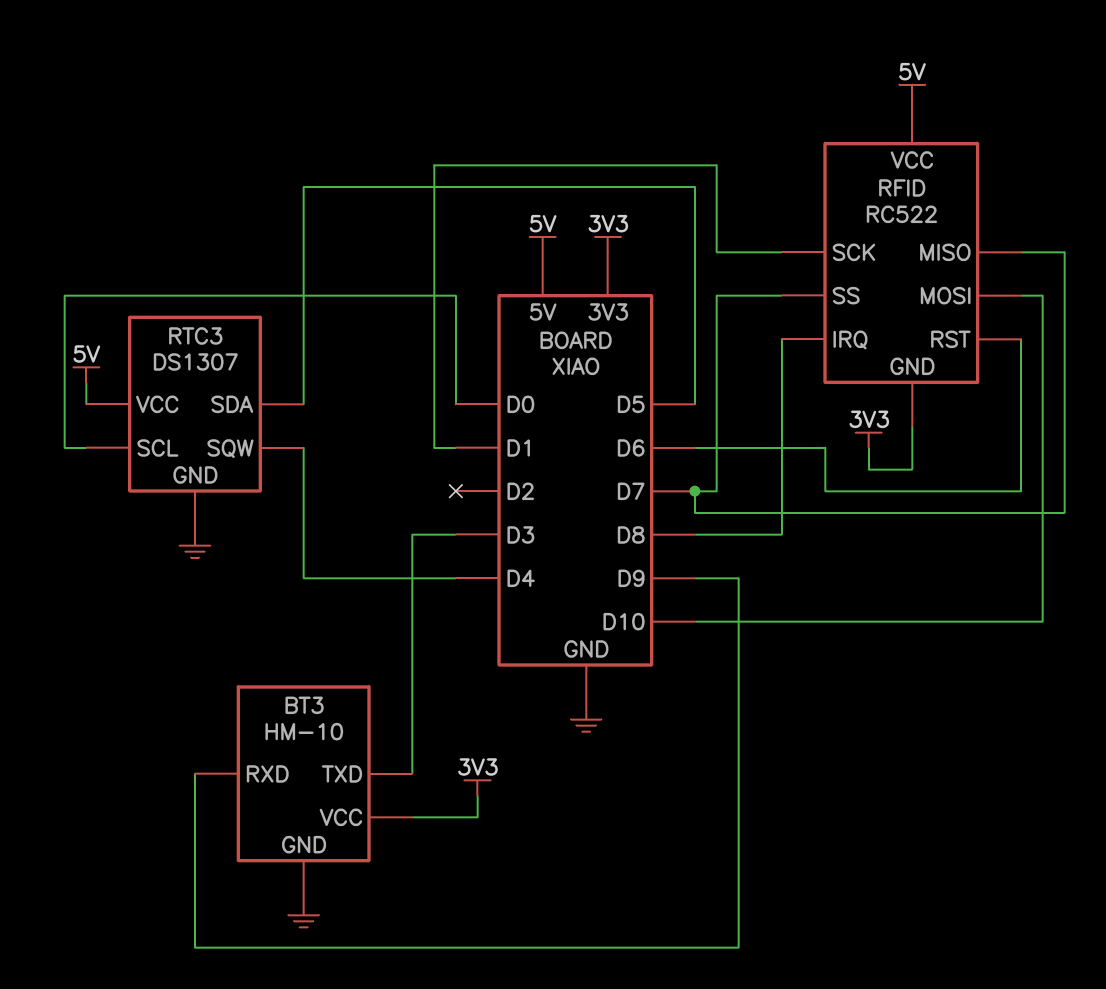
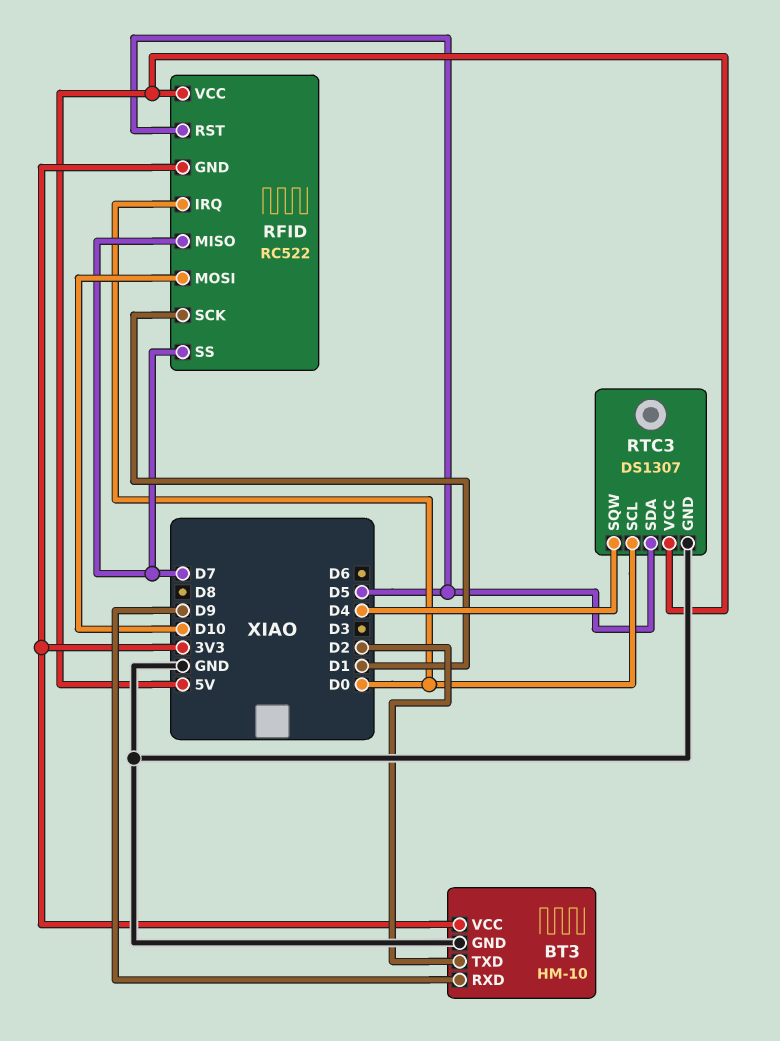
BT3 pin TXD: D3 -> D2
RFID pin IRQ: D8 -> D0
RFID pin RST: D6 -> D5

